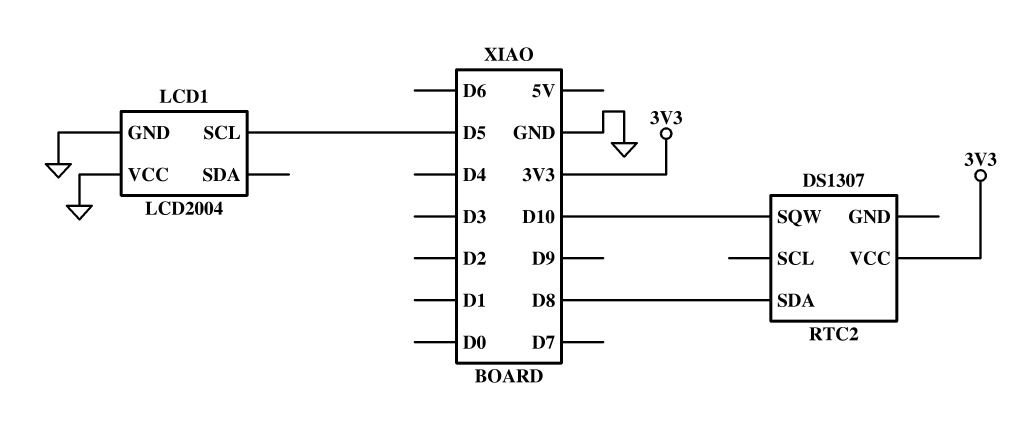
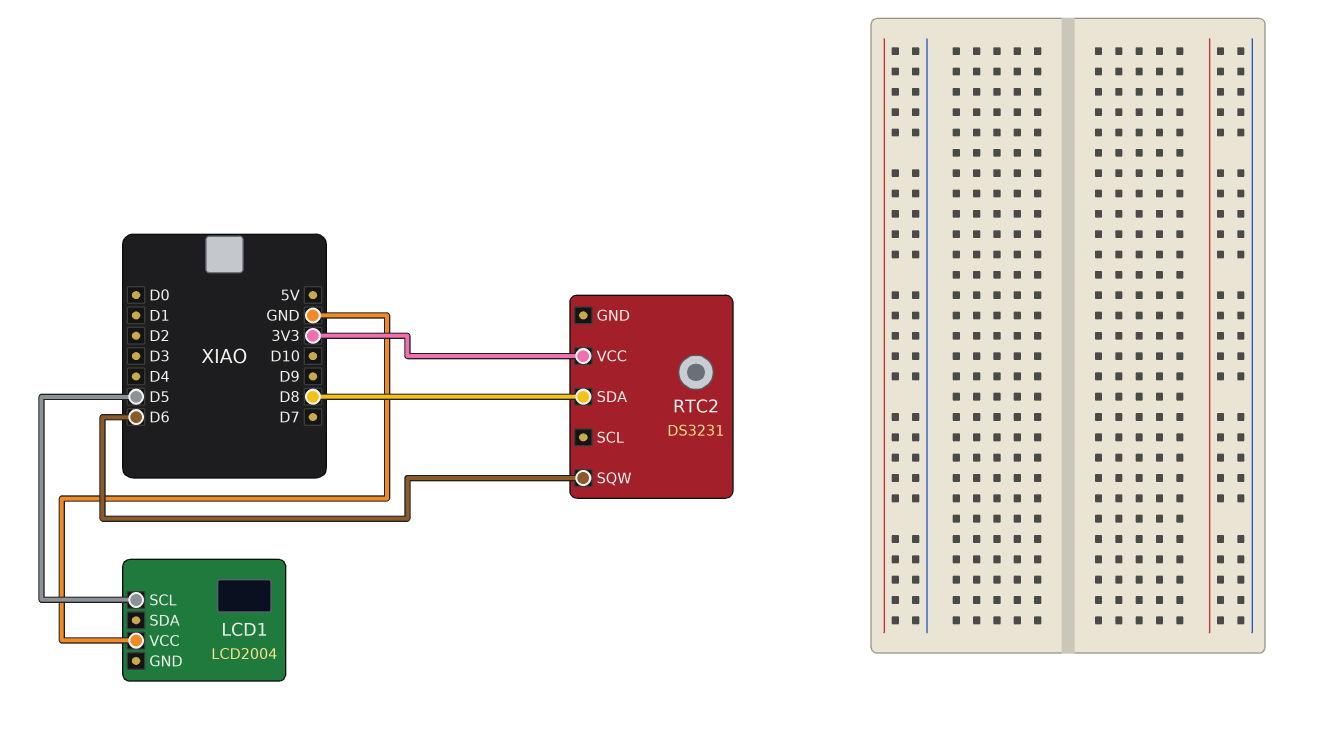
LCD1 pin GND: GND -> none
RTC2: DS1307 -> DS3231
RTC2 pin SQW: D10 -> D6

